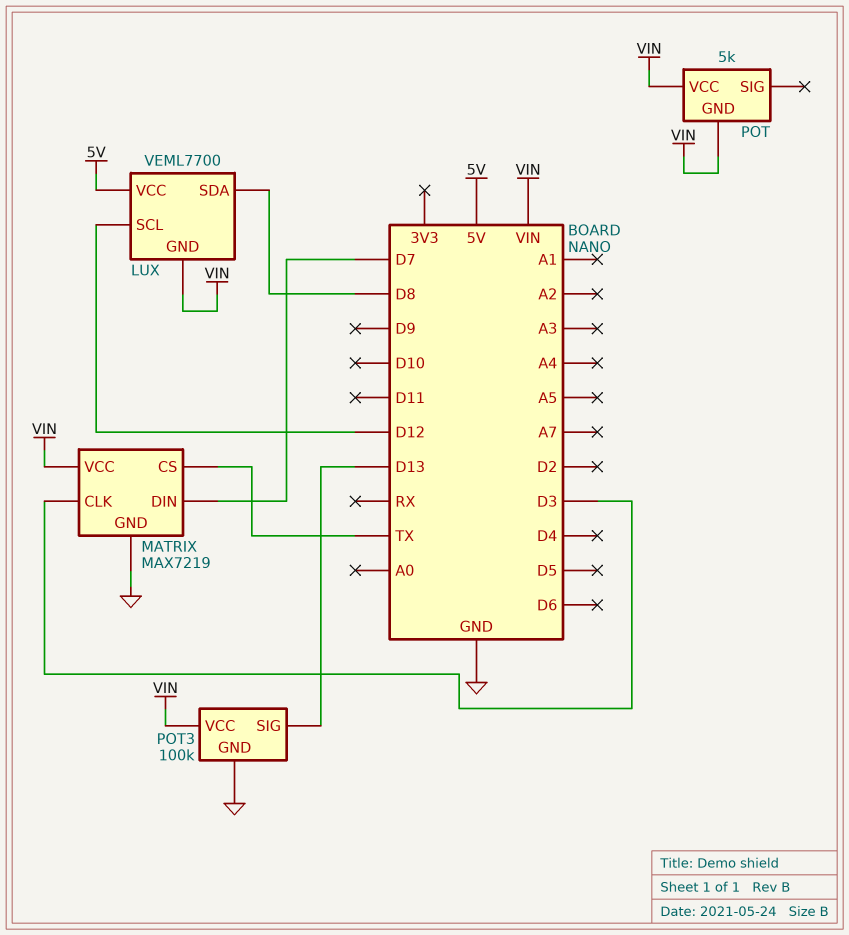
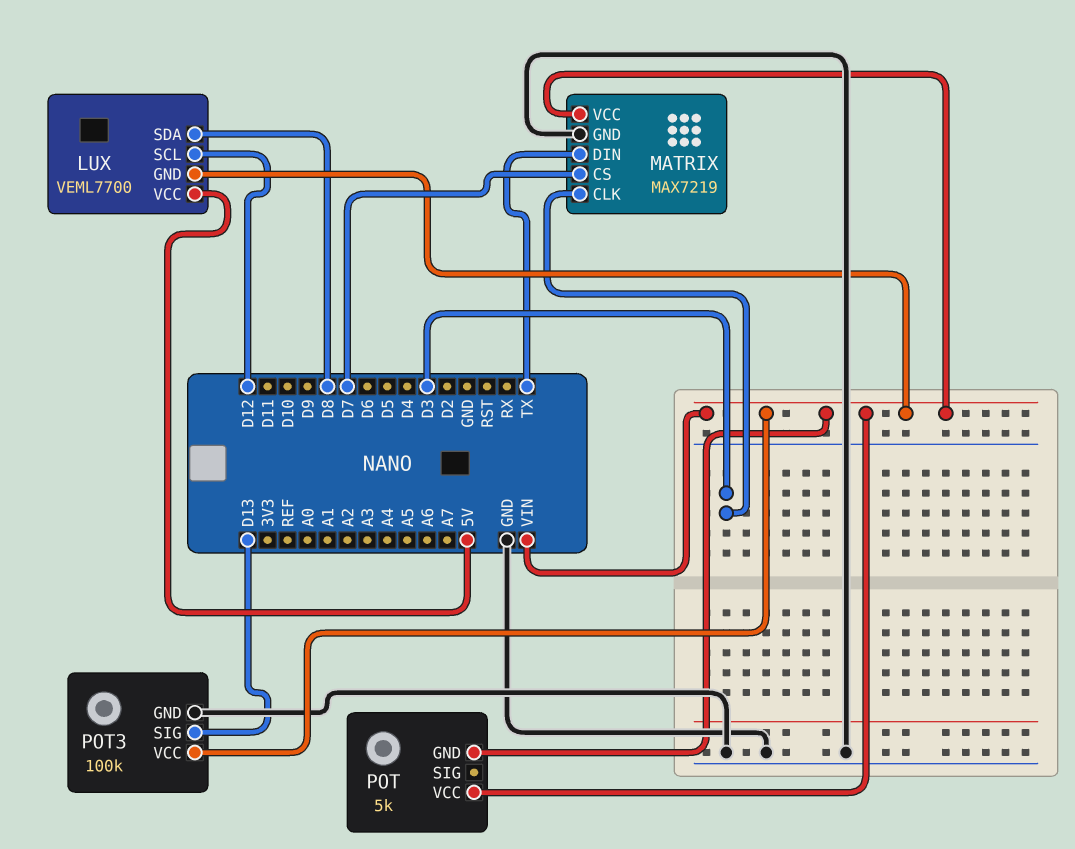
MATRIX pin CS: TX -> D7
MATRIX pin DIN: D7 -> TX

